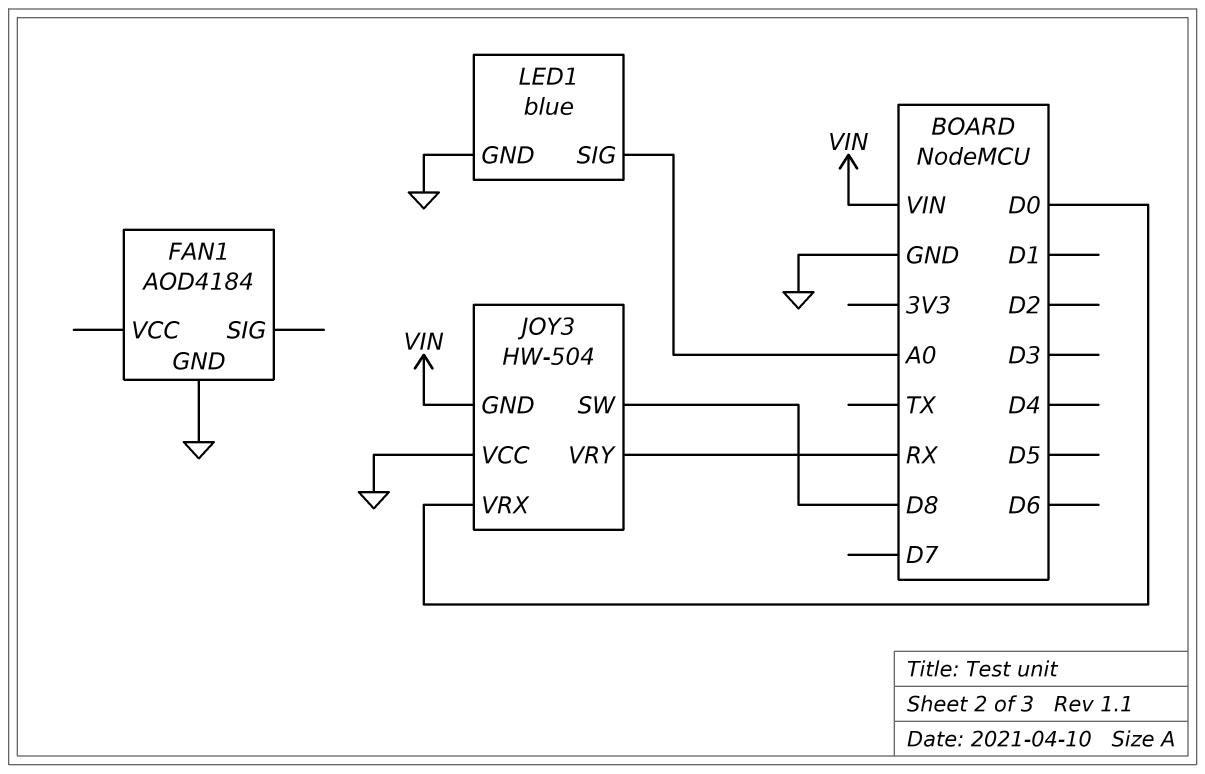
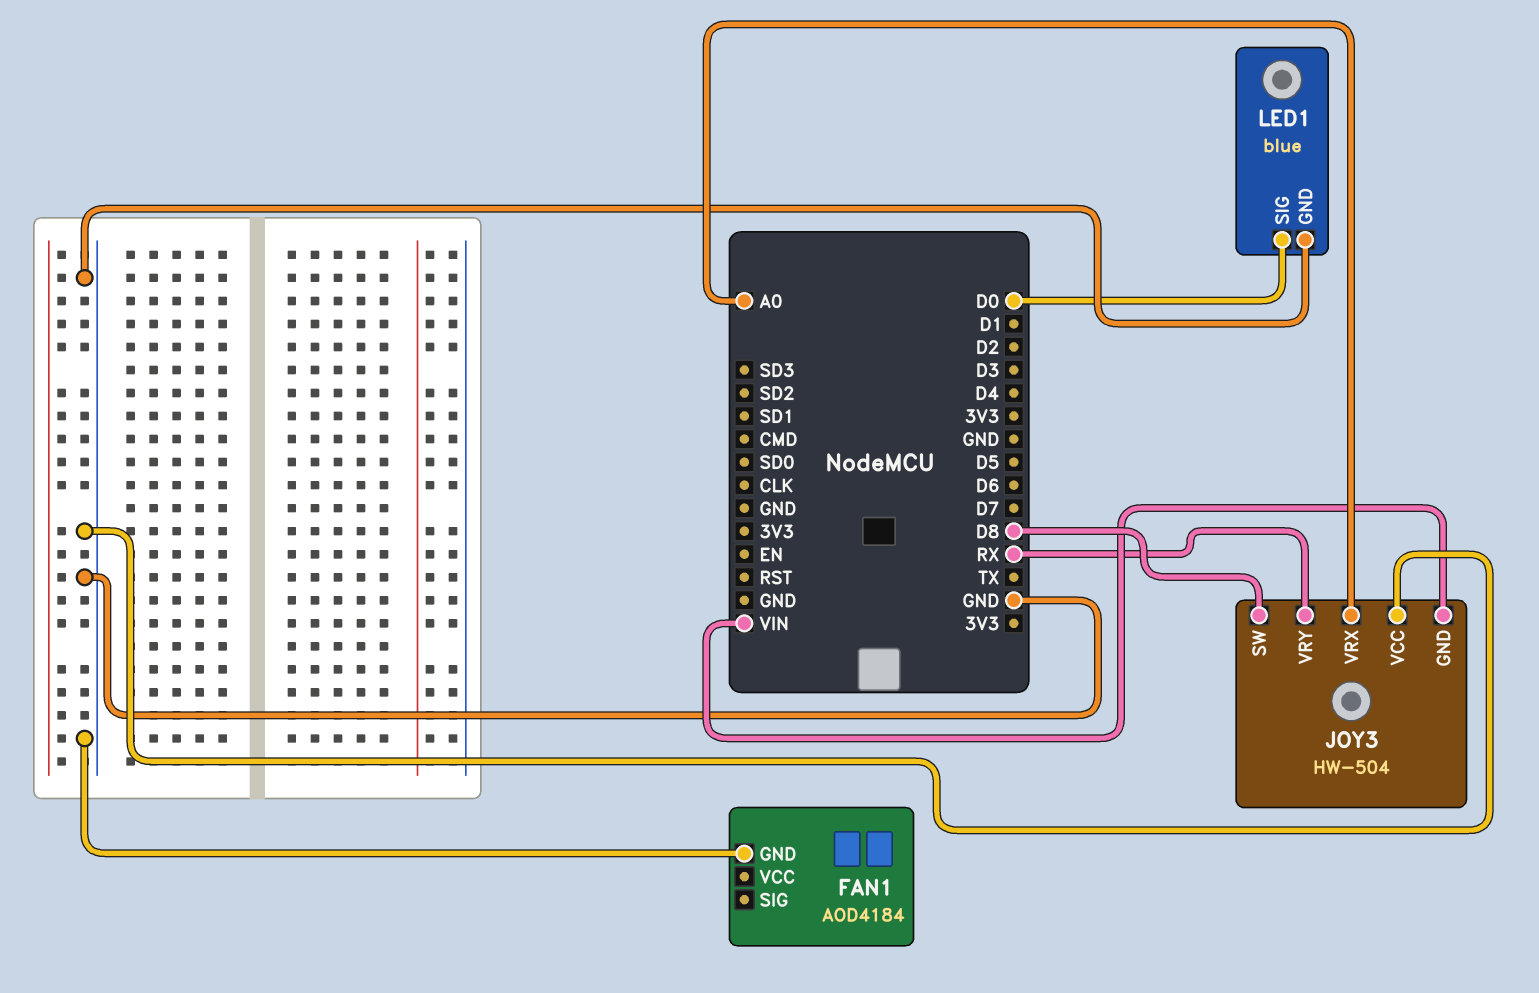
JOY3 pin VRX: D0 -> A0
LED1 pin SIG: A0 -> D0

